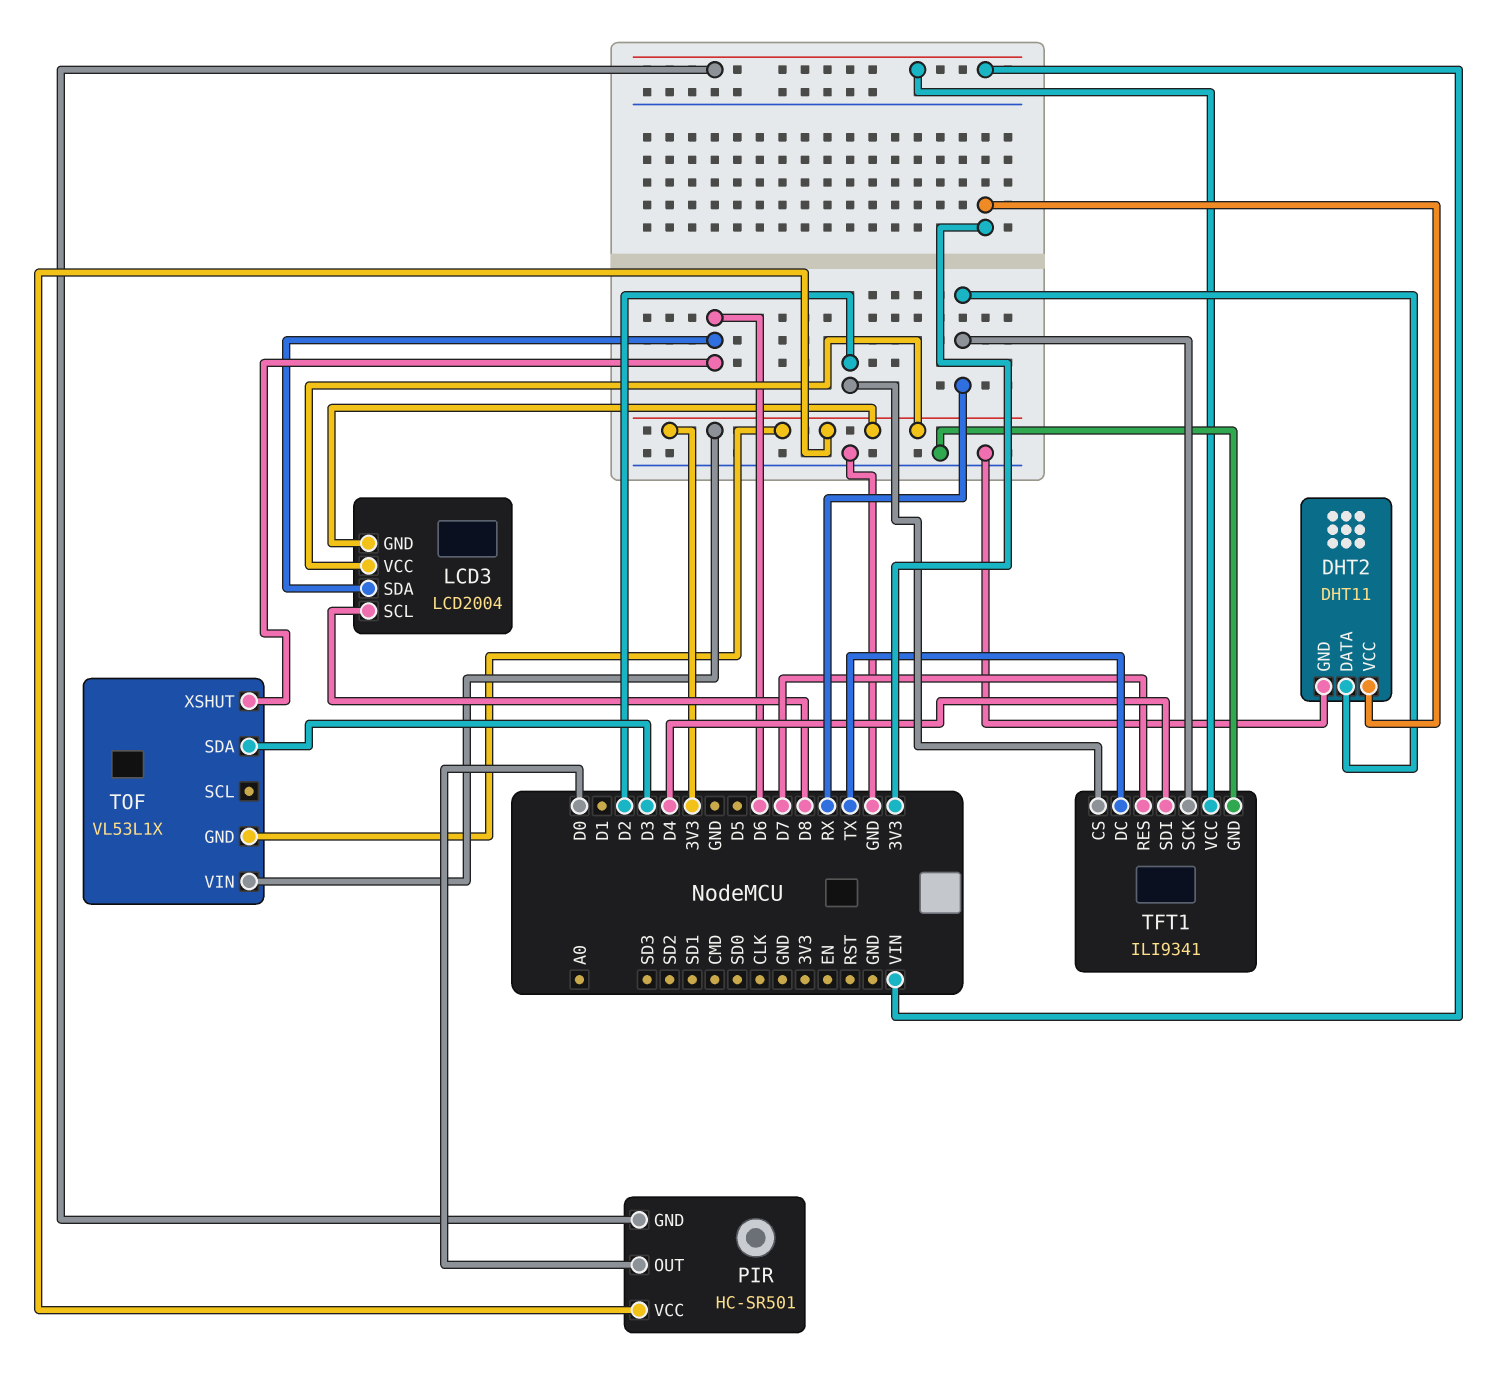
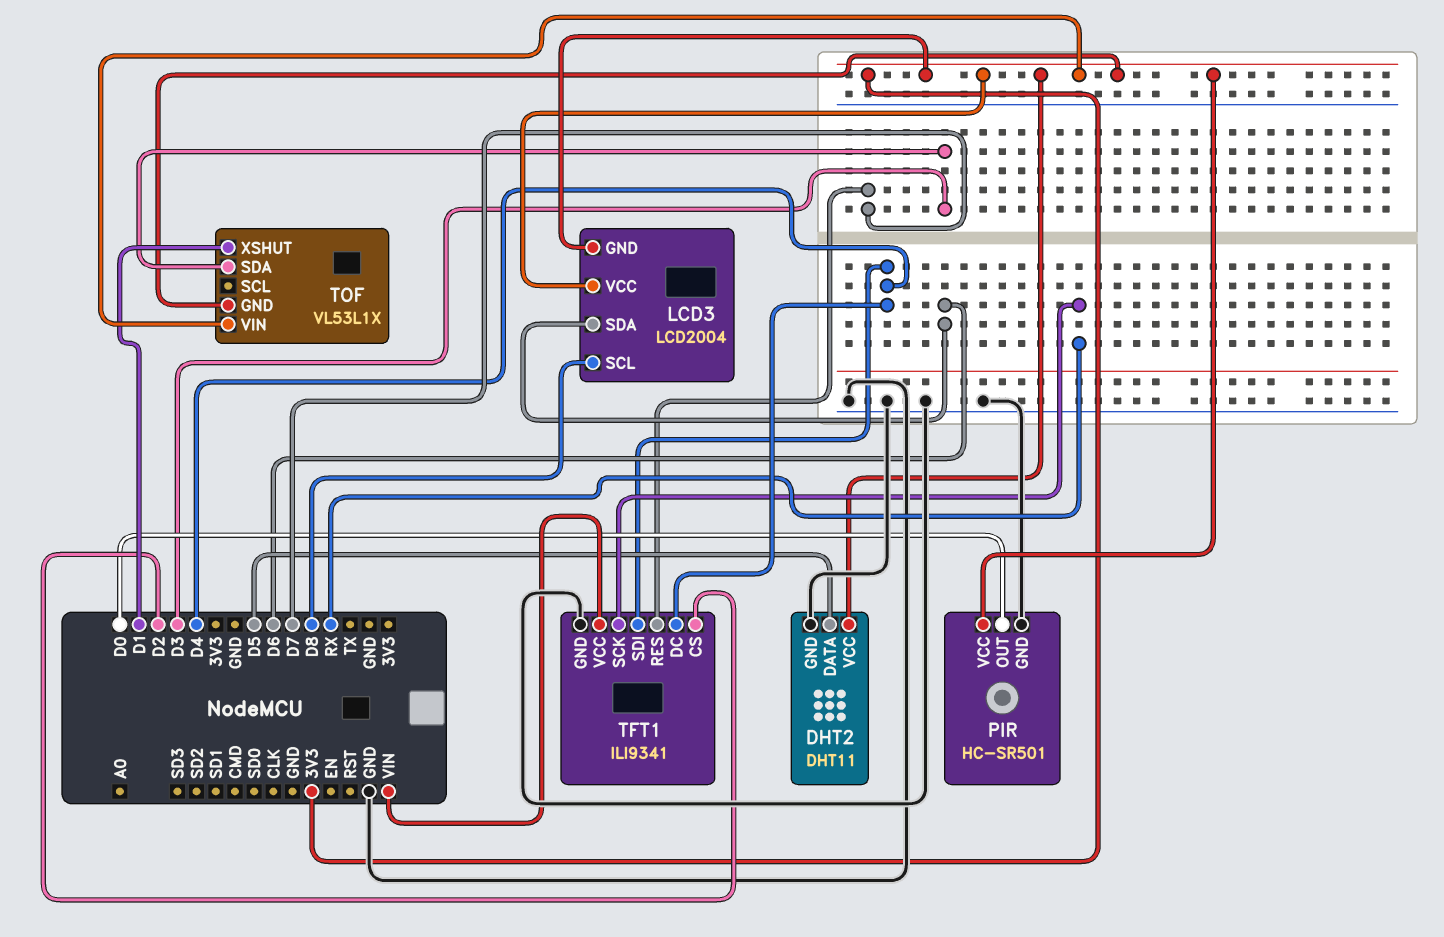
DHT2 pin DATA: RX -> D5
PIR pin GND: VIN -> GND
TFT1 pin DC: TX -> D4
TOF pin XSHUT: D6 -> D1

